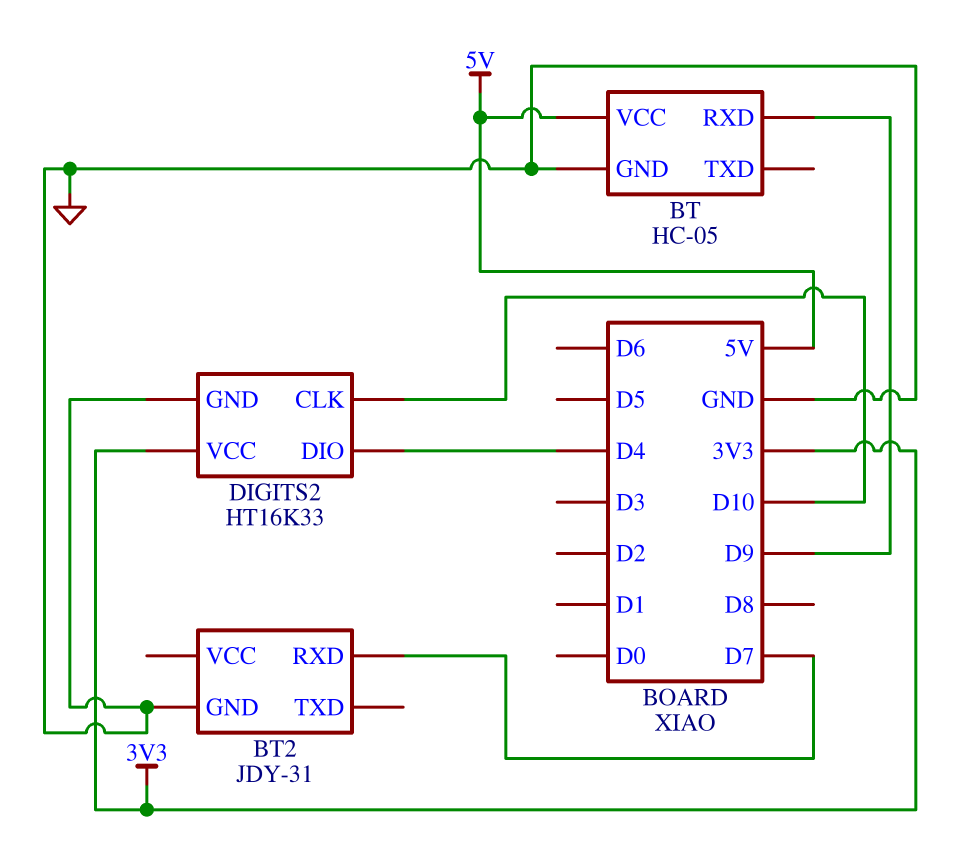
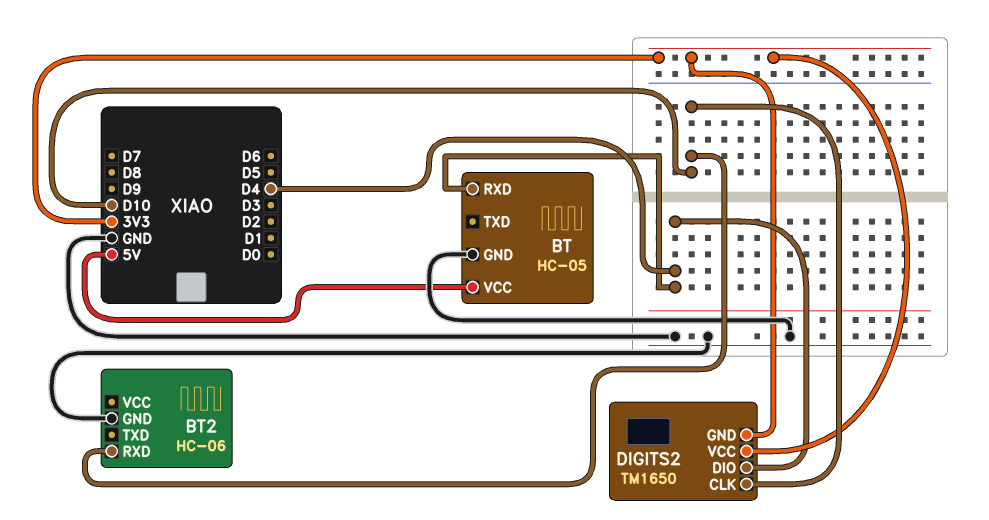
BT pin RXD: D9 -> D4
BT2: JDY-31 -> HC-06
BT2 pin RXD: D7 -> D10
DIGITS2: HT16K33 -> TM1650
DIGITS2 pin GND: GND -> 3V3

